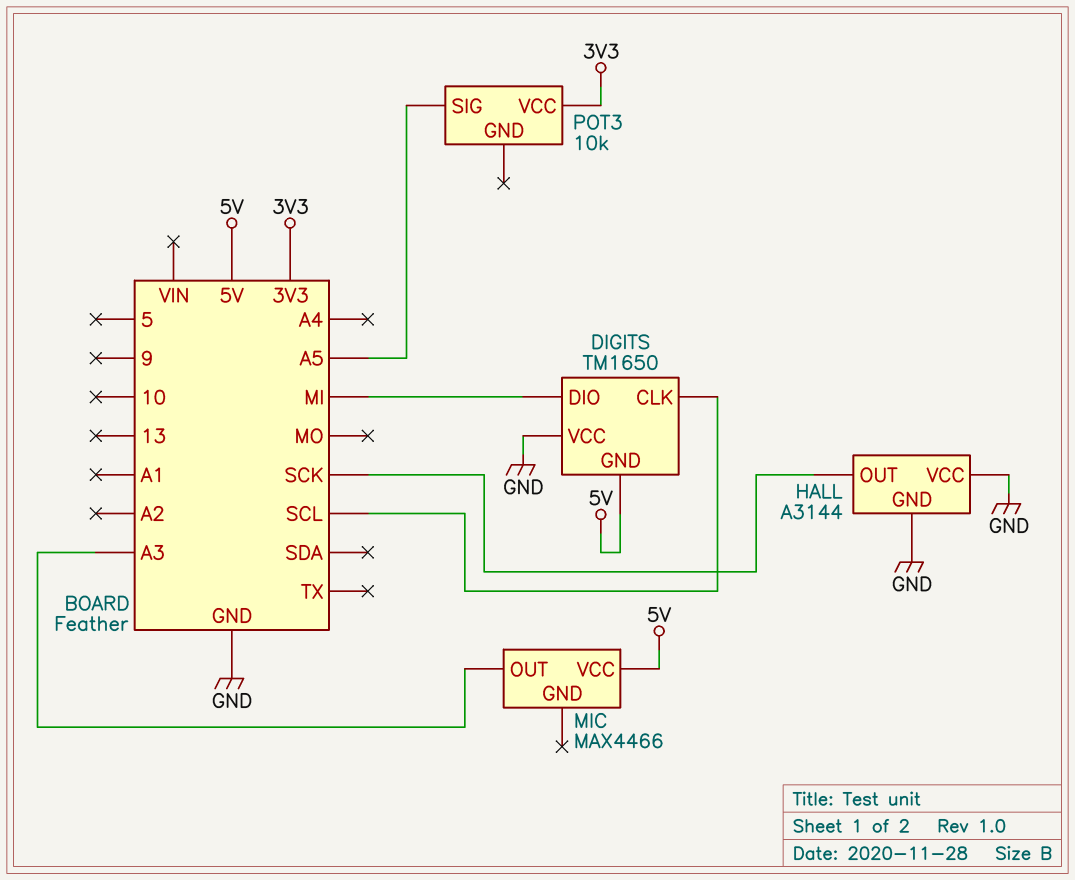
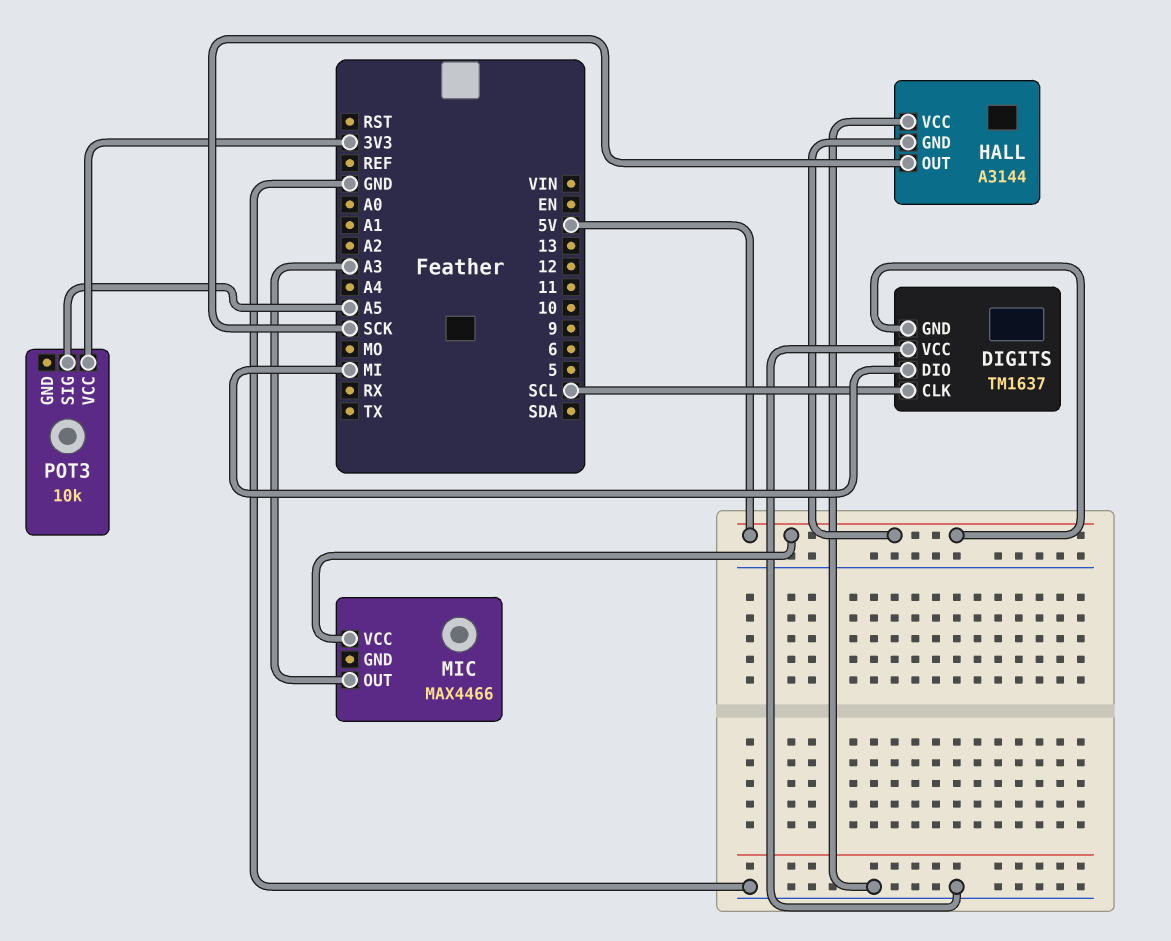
DIGITS: TM1650 -> TM1637
HALL pin GND: GND -> 5V

